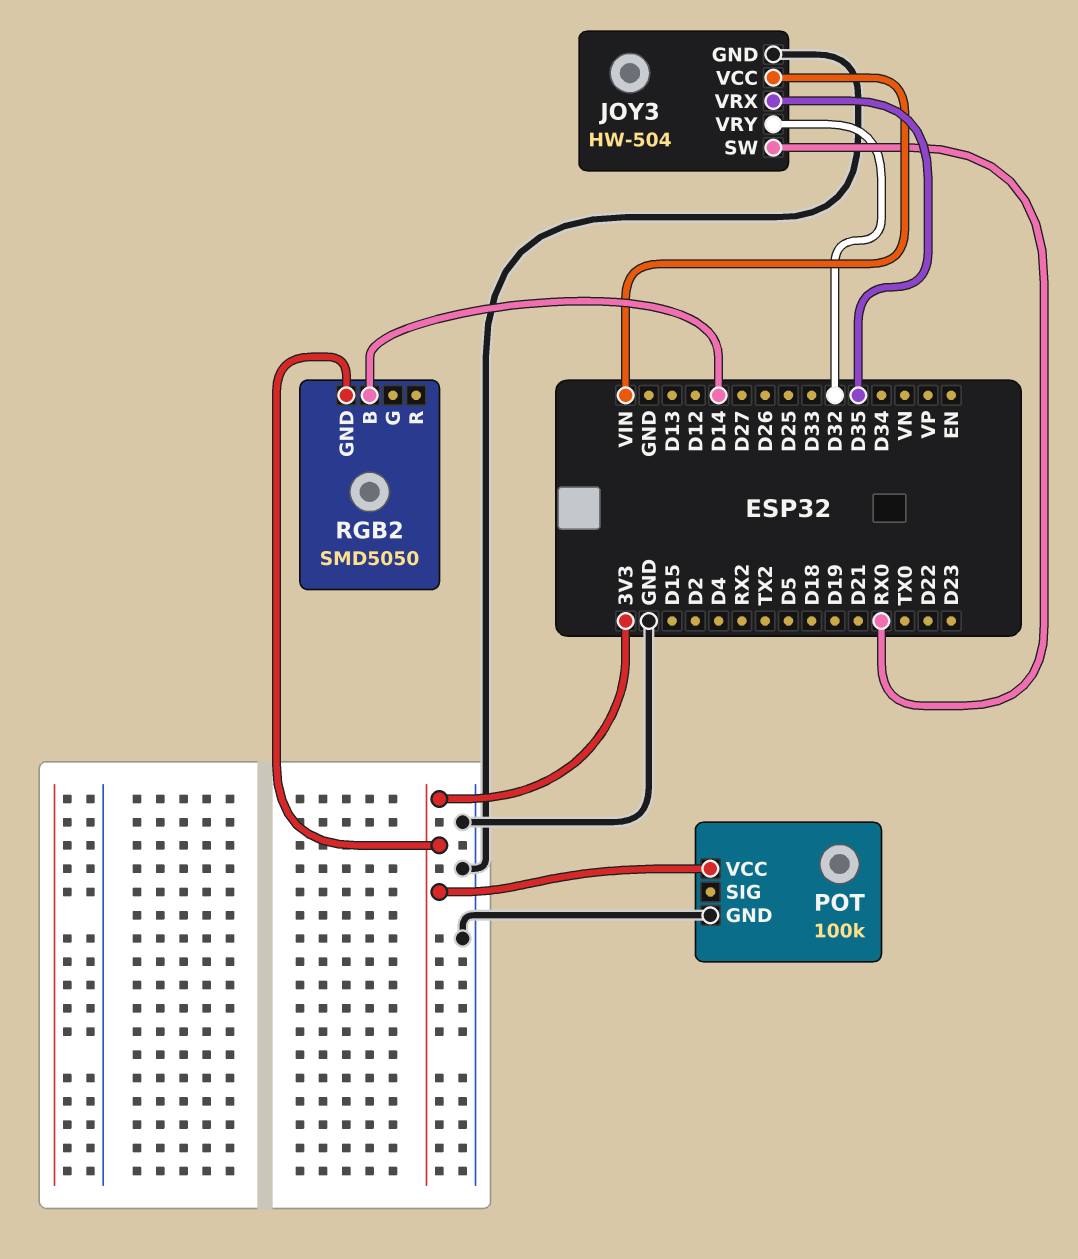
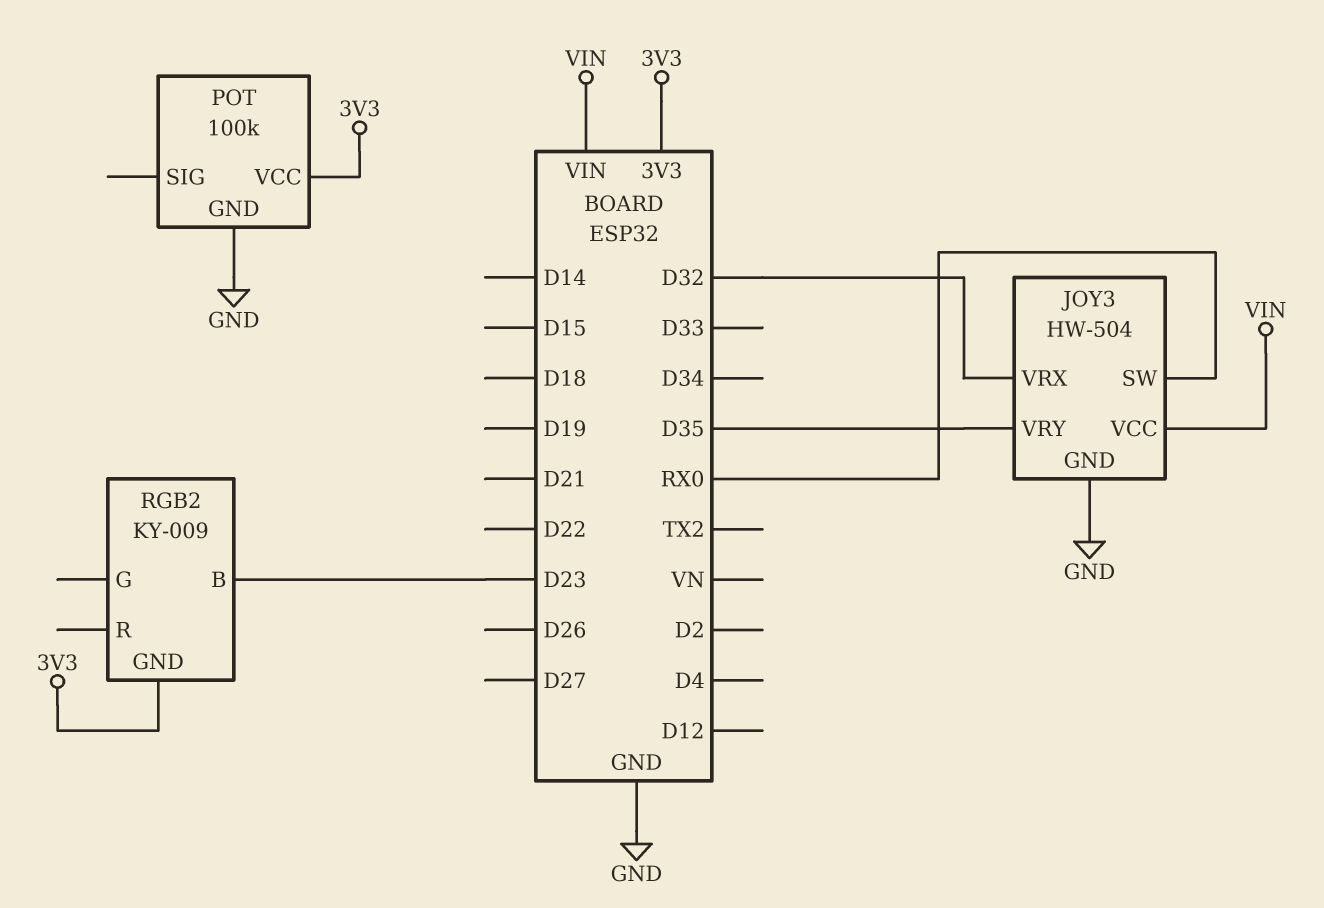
JOY3 pin VRX: D35 -> D32
JOY3 pin VRY: D32 -> D35
RGB2: SMD5050 -> KY-009
RGB2 pin B: D14 -> D23

